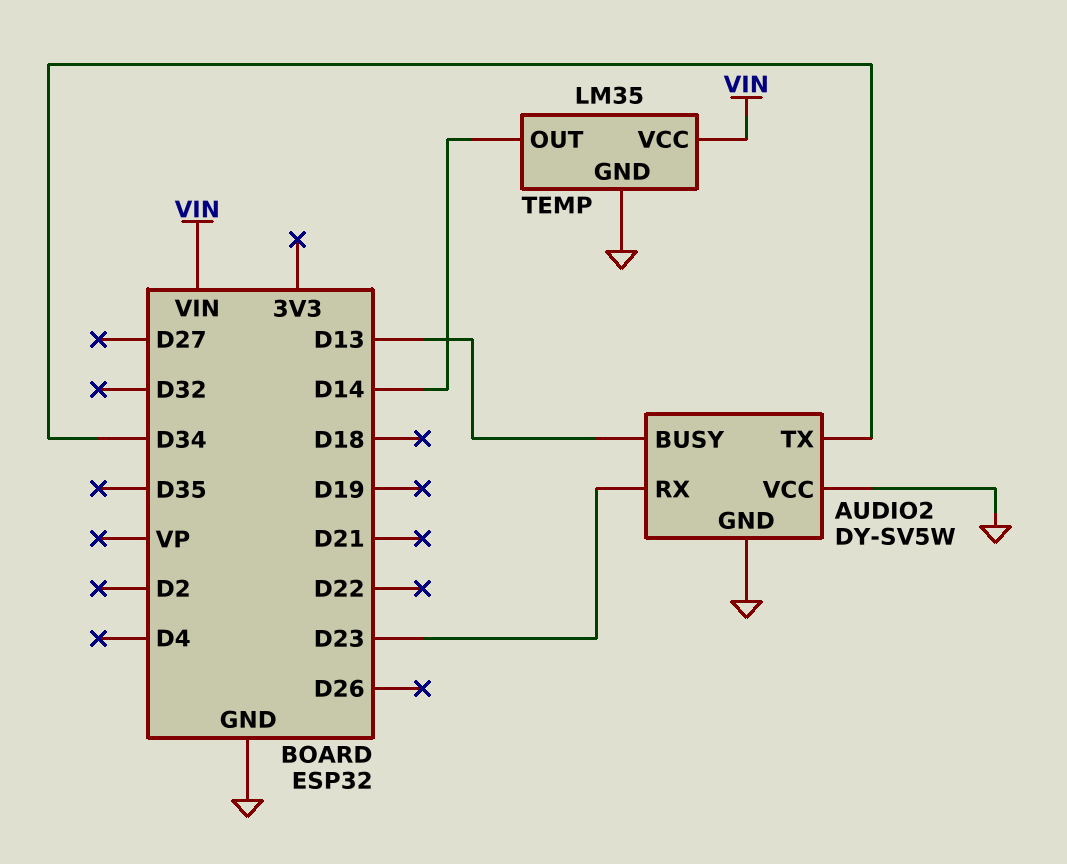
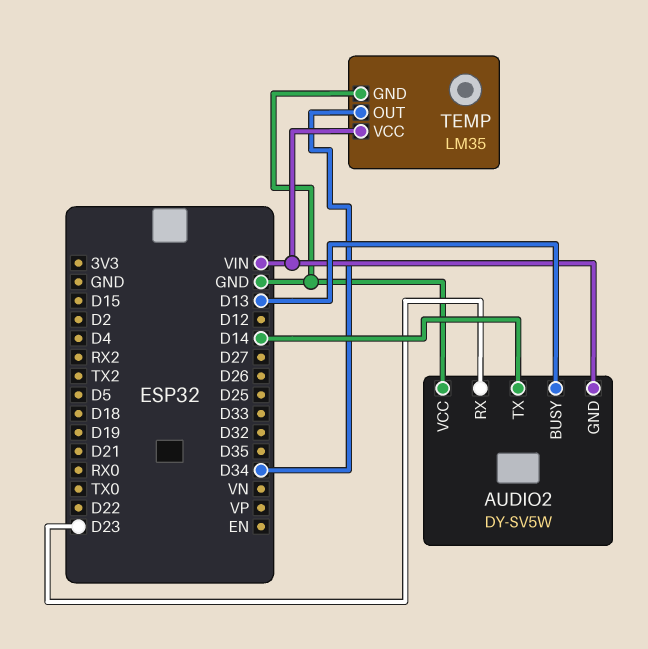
AUDIO2 pin GND: GND -> VIN
AUDIO2 pin TX: D34 -> D14
TEMP pin OUT: D14 -> D34

